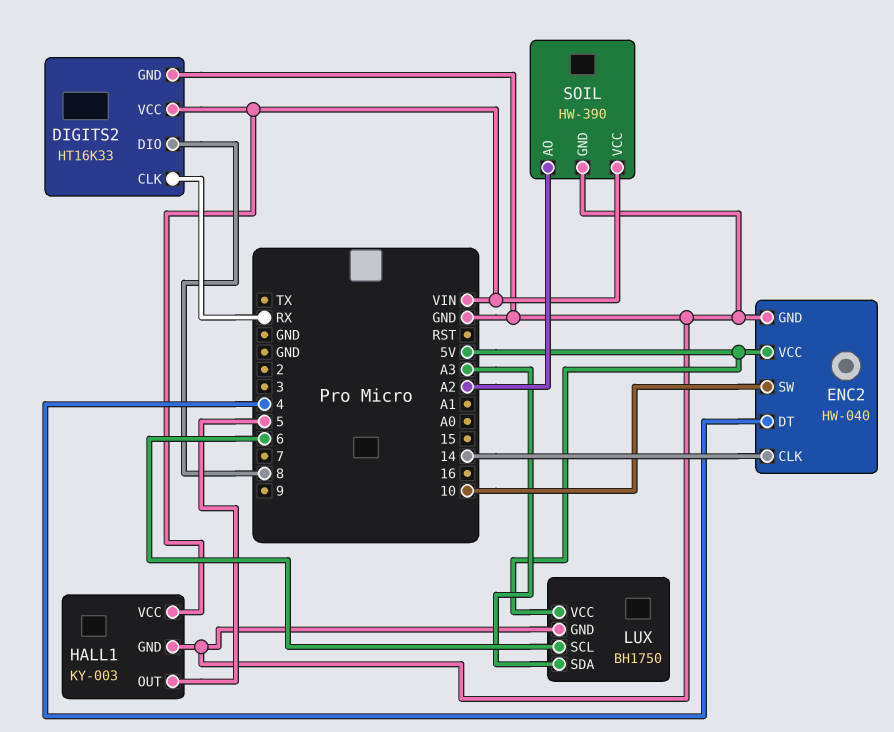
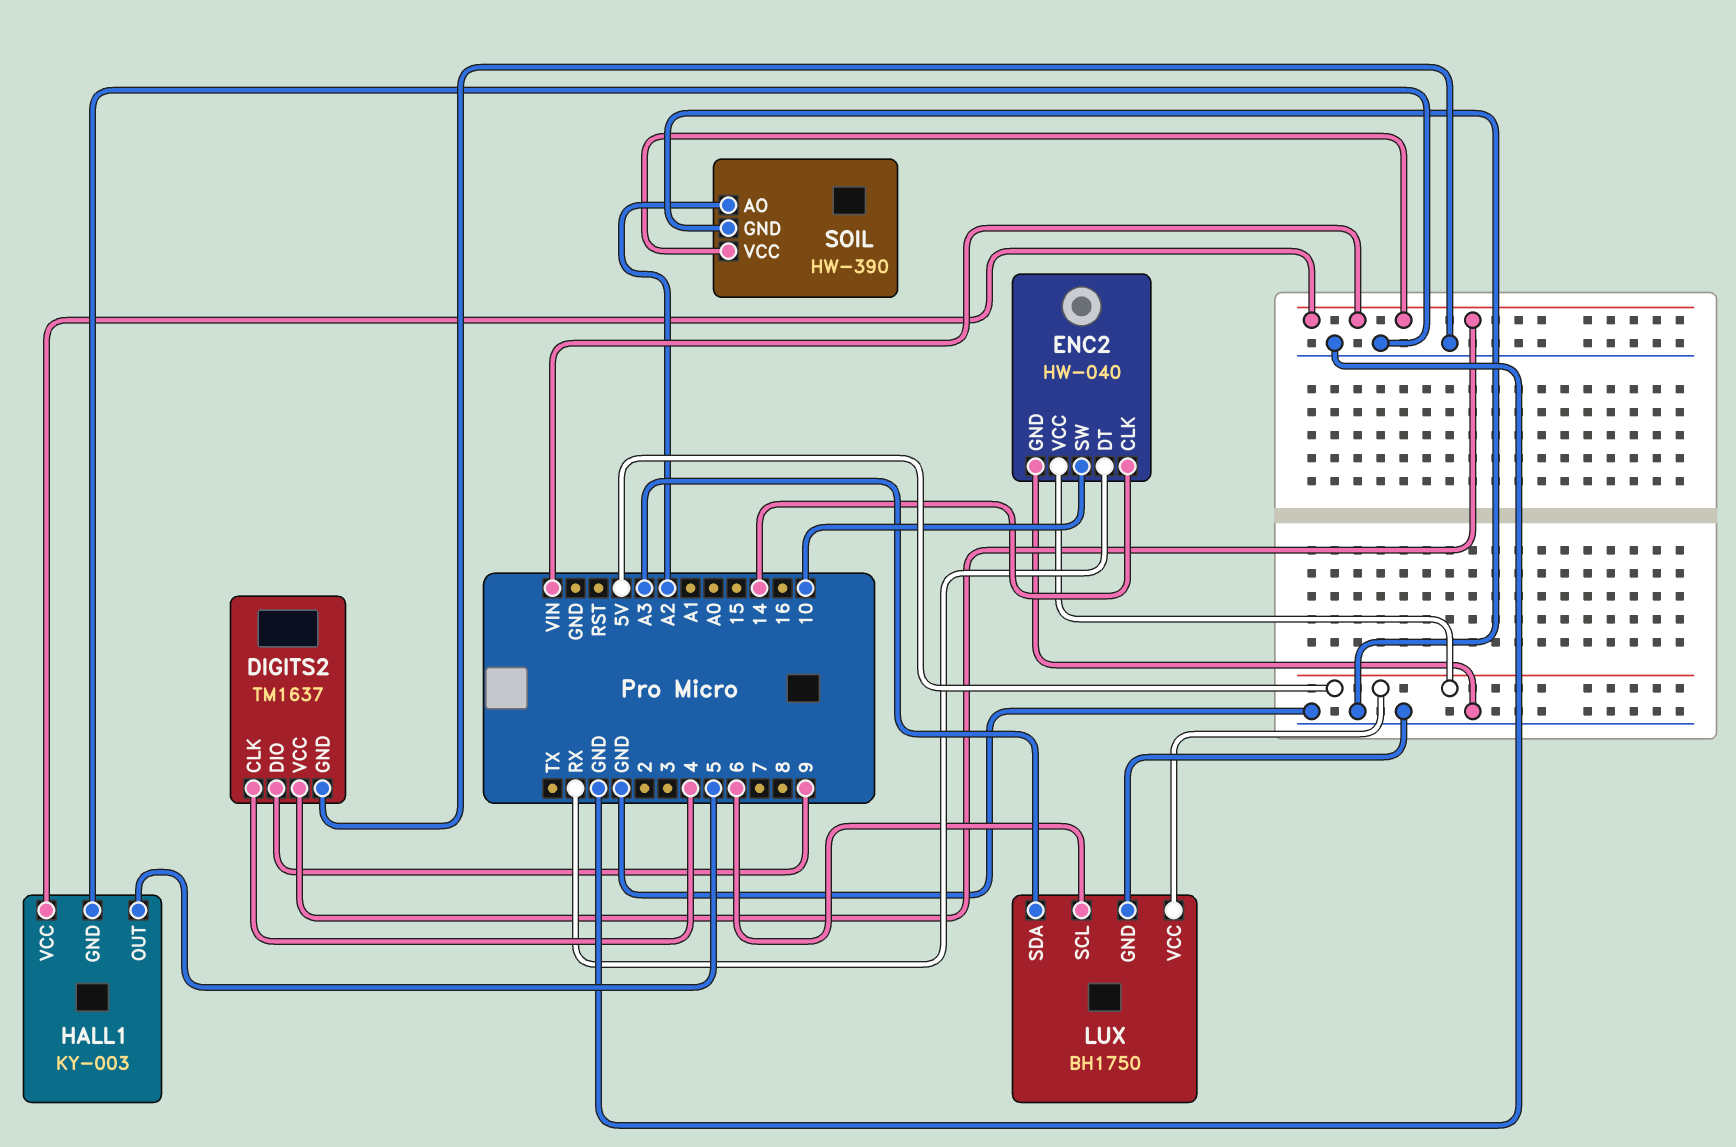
DIGITS2: HT16K33 -> TM1637
DIGITS2 pin CLK: RX -> 4
DIGITS2 pin DIO: 8 -> 9
ENC2 pin DT: 4 -> RX

